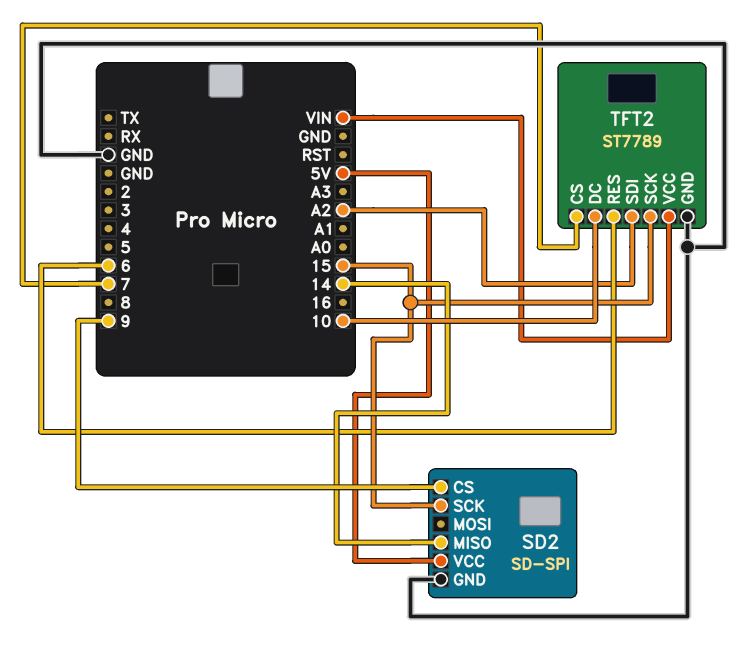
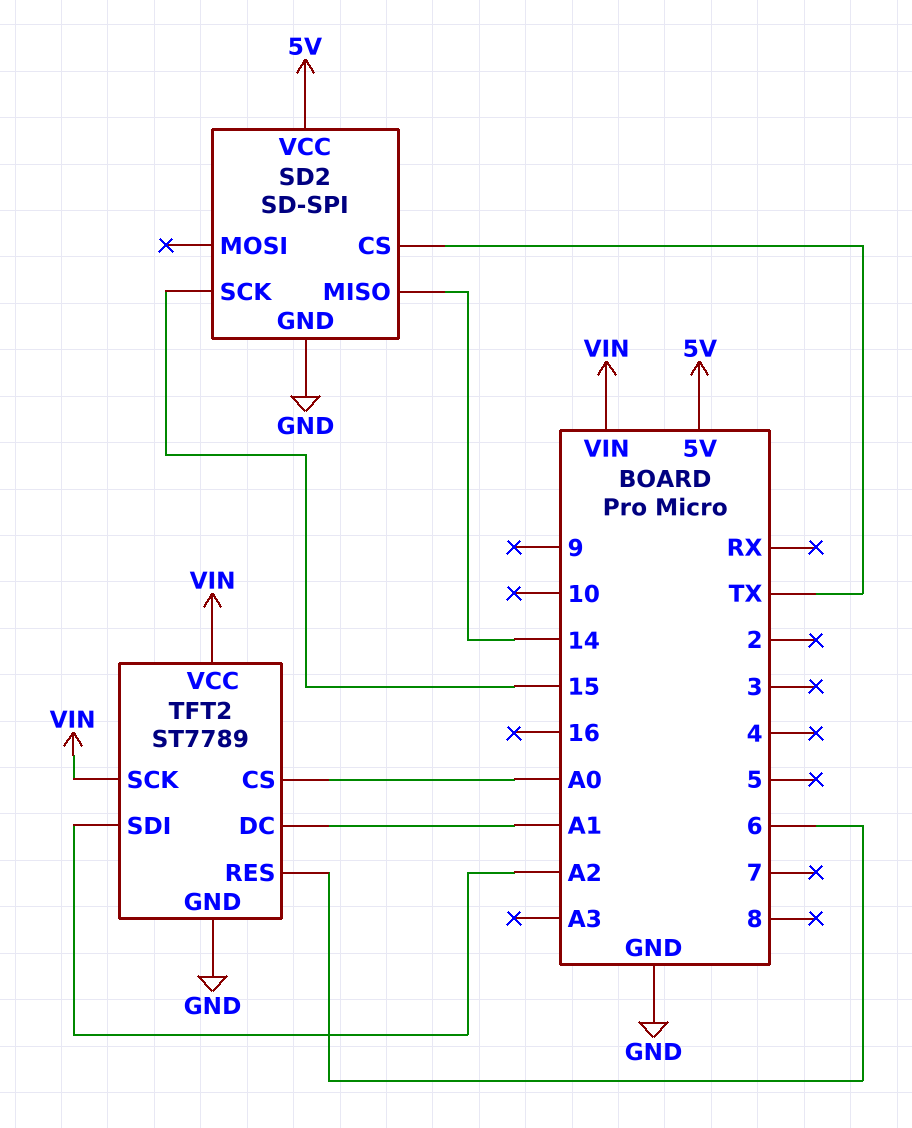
SD2 pin CS: 9 -> TX
TFT2 pin CS: 7 -> A0
TFT2 pin DC: 10 -> A1
TFT2 pin SCK: 15 -> VIN

